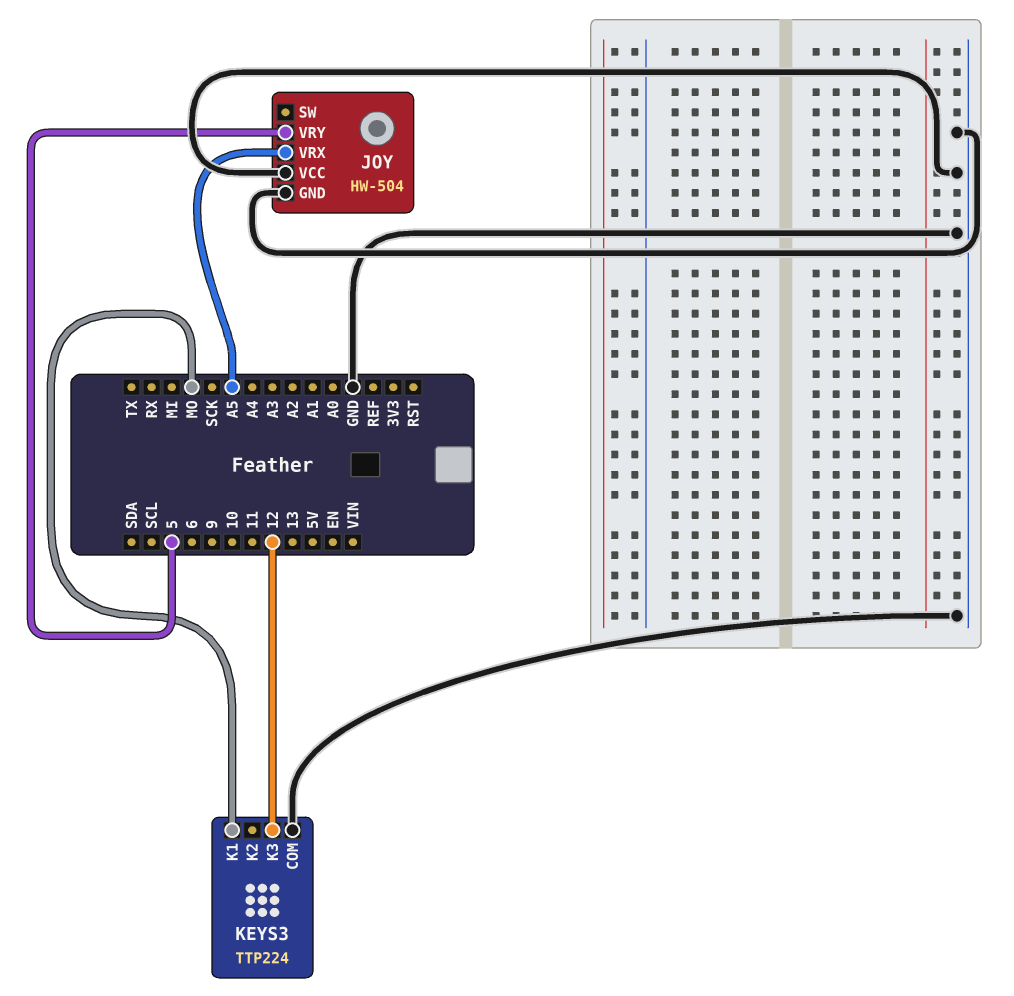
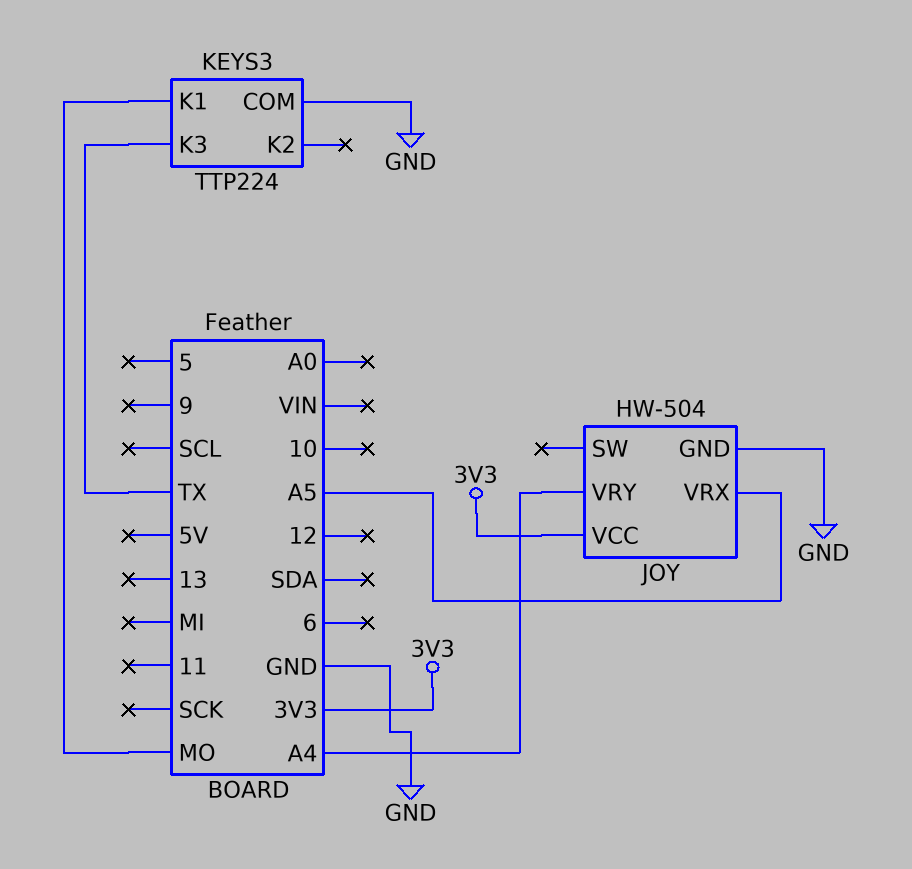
JOY pin VCC: GND -> 3V3
JOY pin VRY: 5 -> A4
KEYS3 pin K3: 12 -> TX

